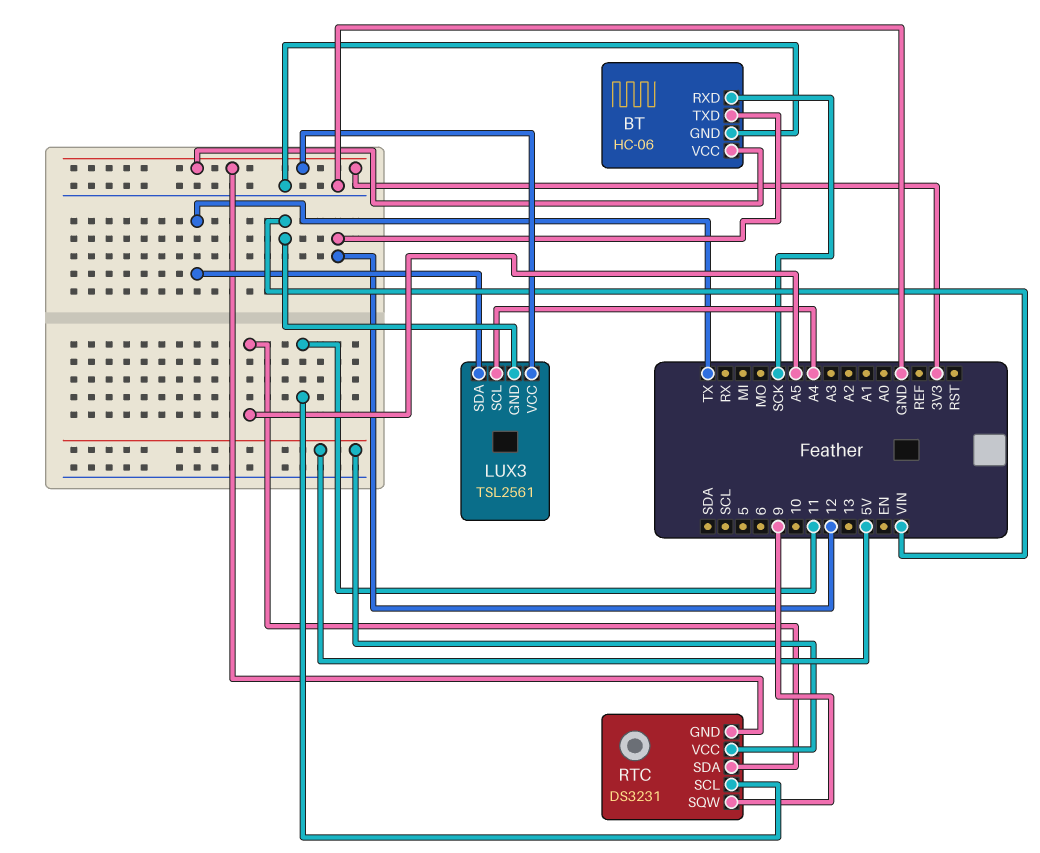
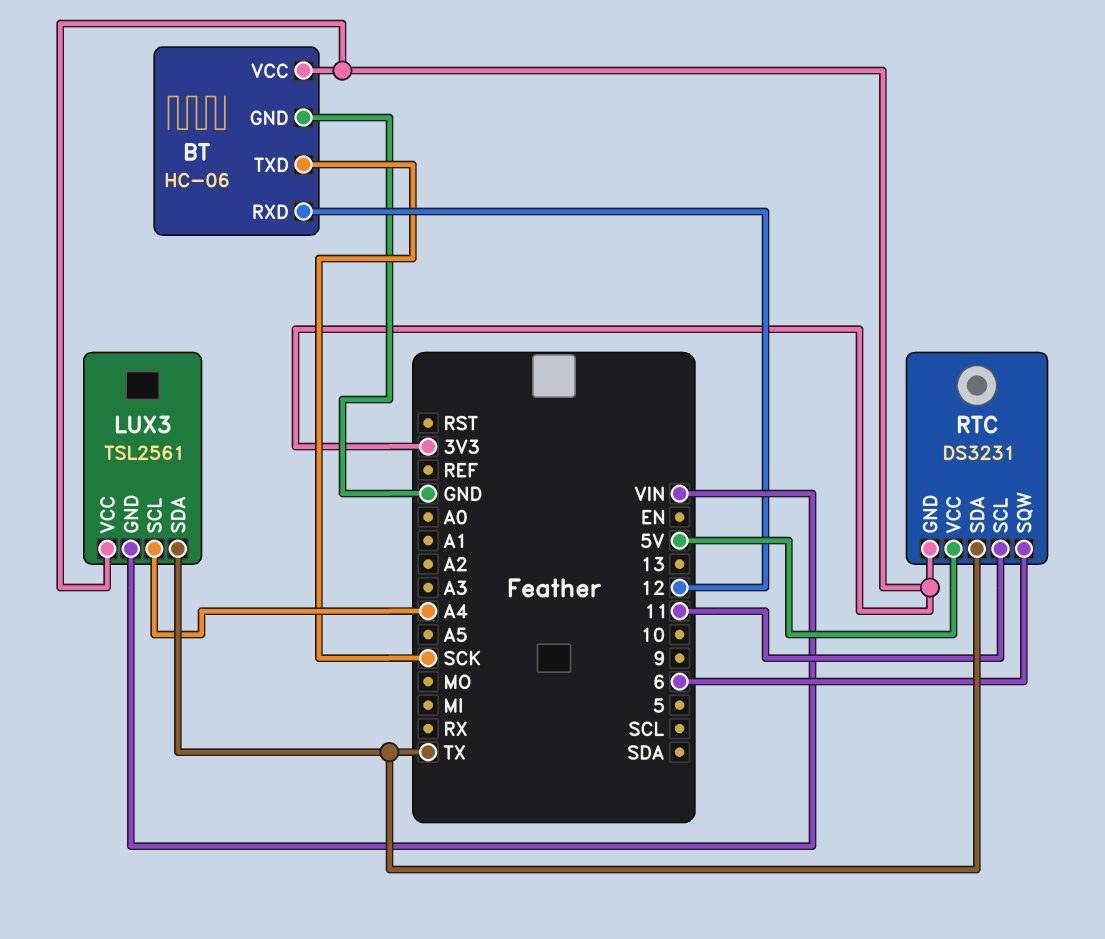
BT pin RXD: SCK -> 12
BT pin TXD: 12 -> SCK
RTC pin SDA: A5 -> TX
RTC pin SQW: 9 -> 6

